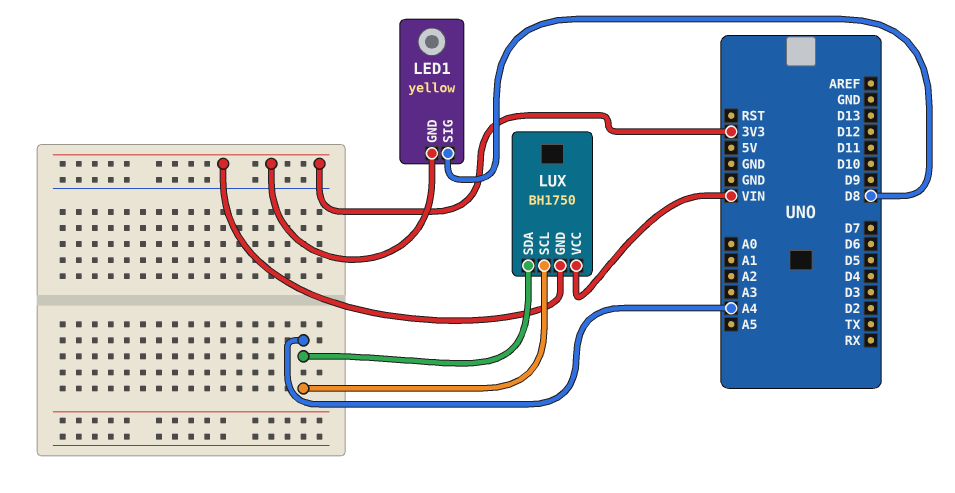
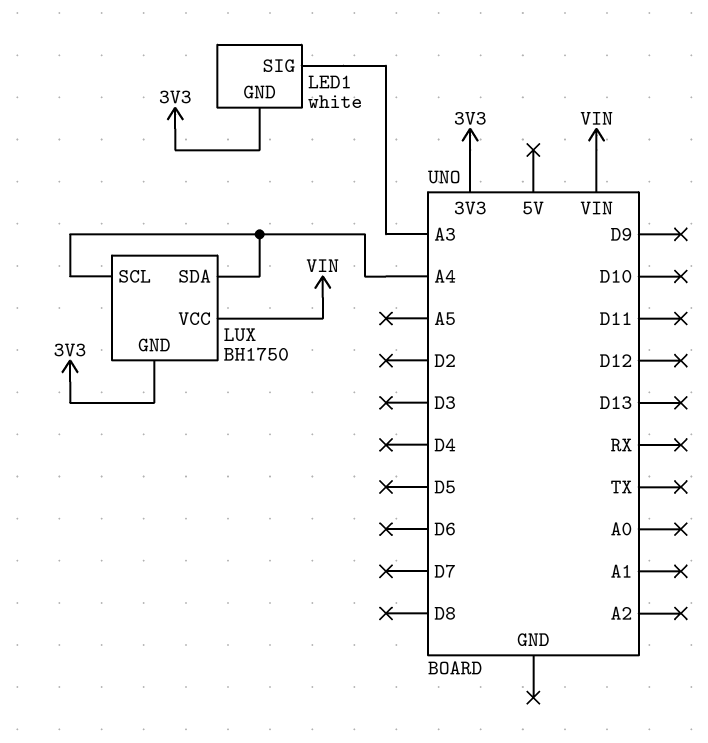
LED1: yellow -> white
LED1 pin SIG: D8 -> A3

